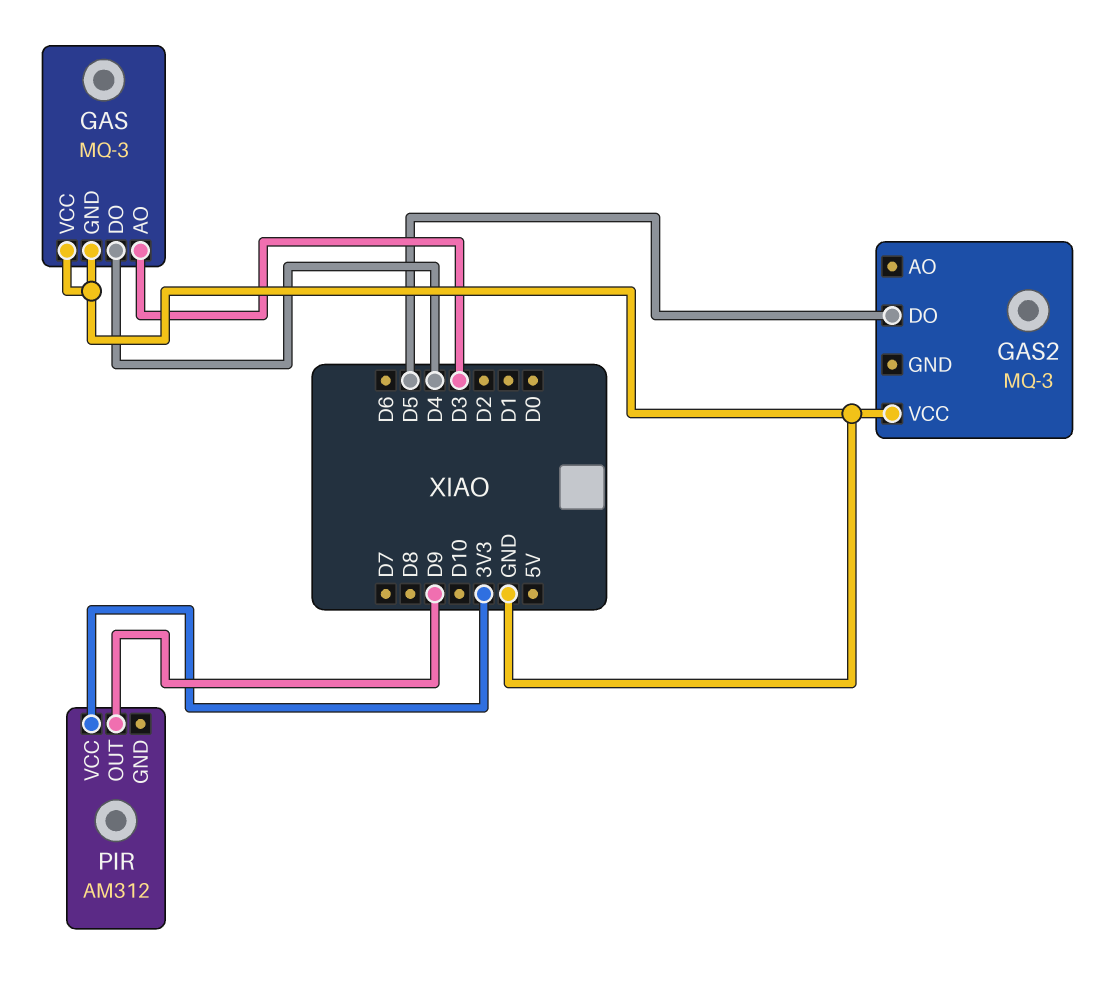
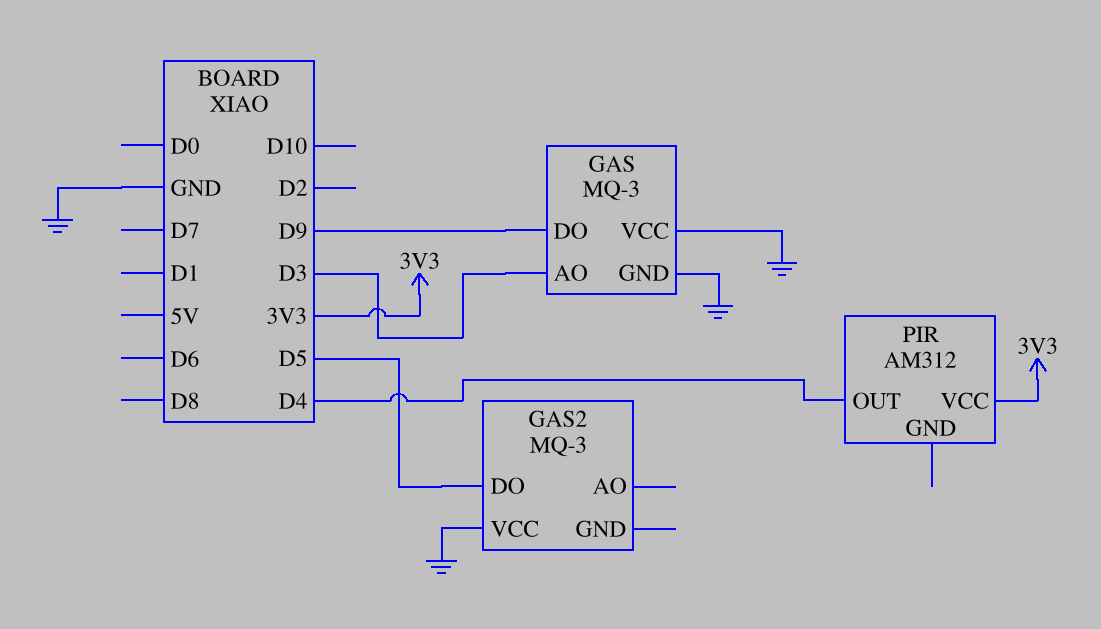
GAS pin DO: D4 -> D9
PIR pin OUT: D9 -> D4

